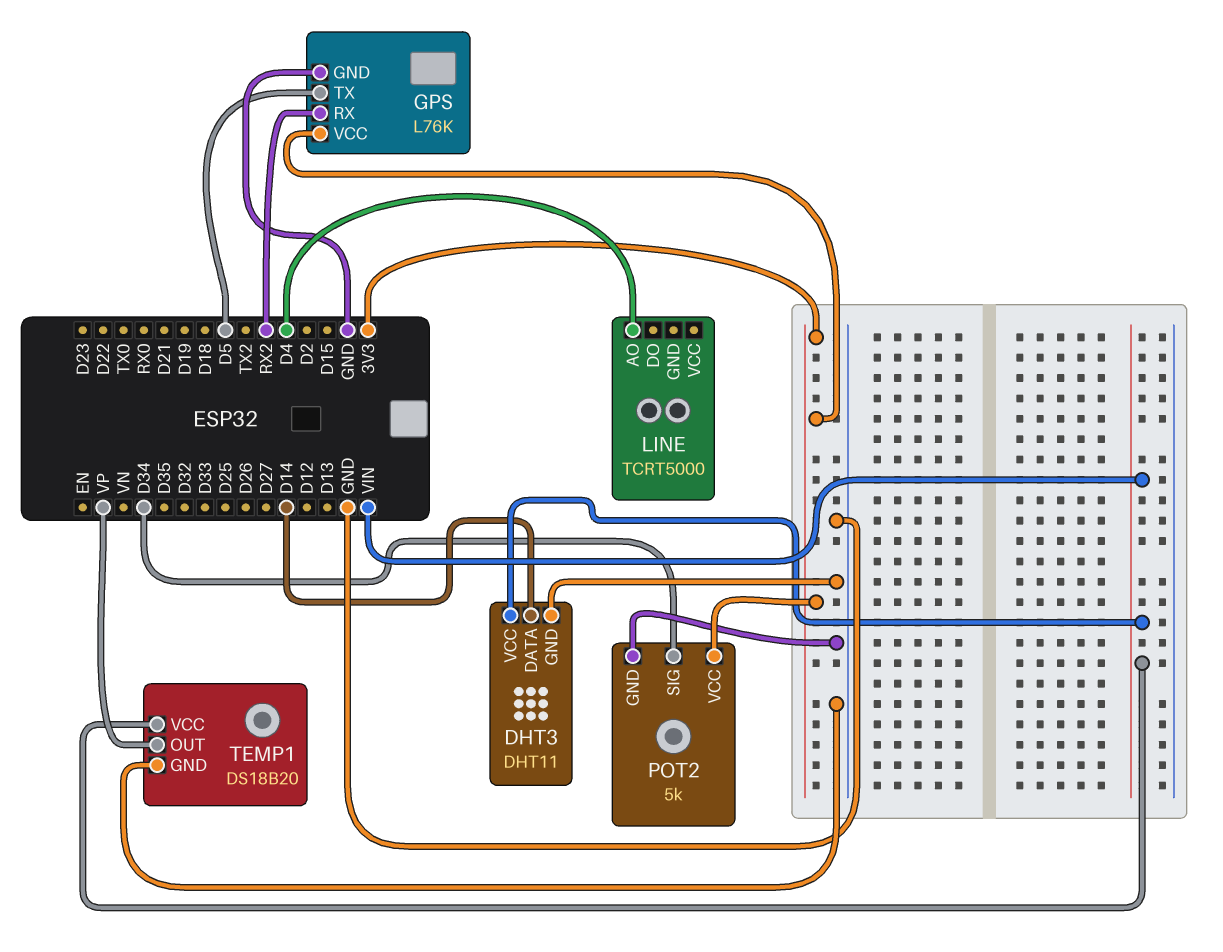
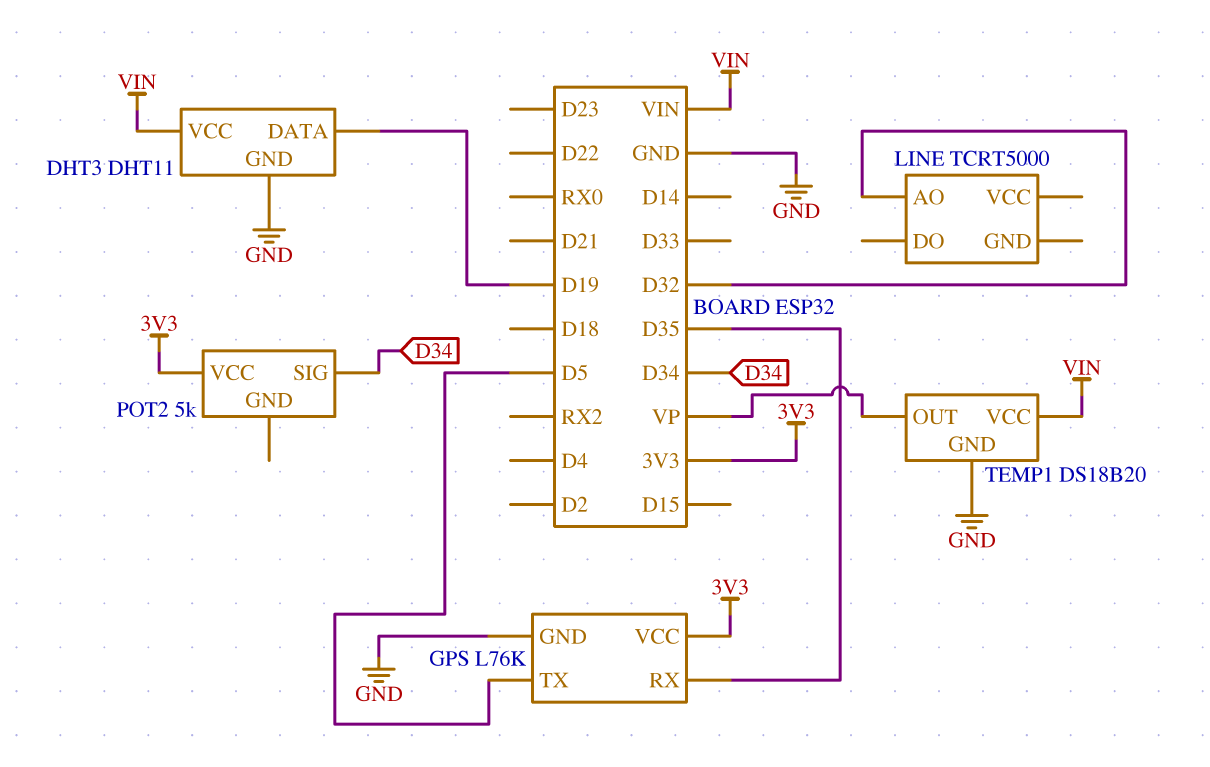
DHT3 pin DATA: D14 -> D19
GPS pin RX: RX2 -> D35
LINE pin AO: D4 -> D32
POT2 pin GND: GND -> none

